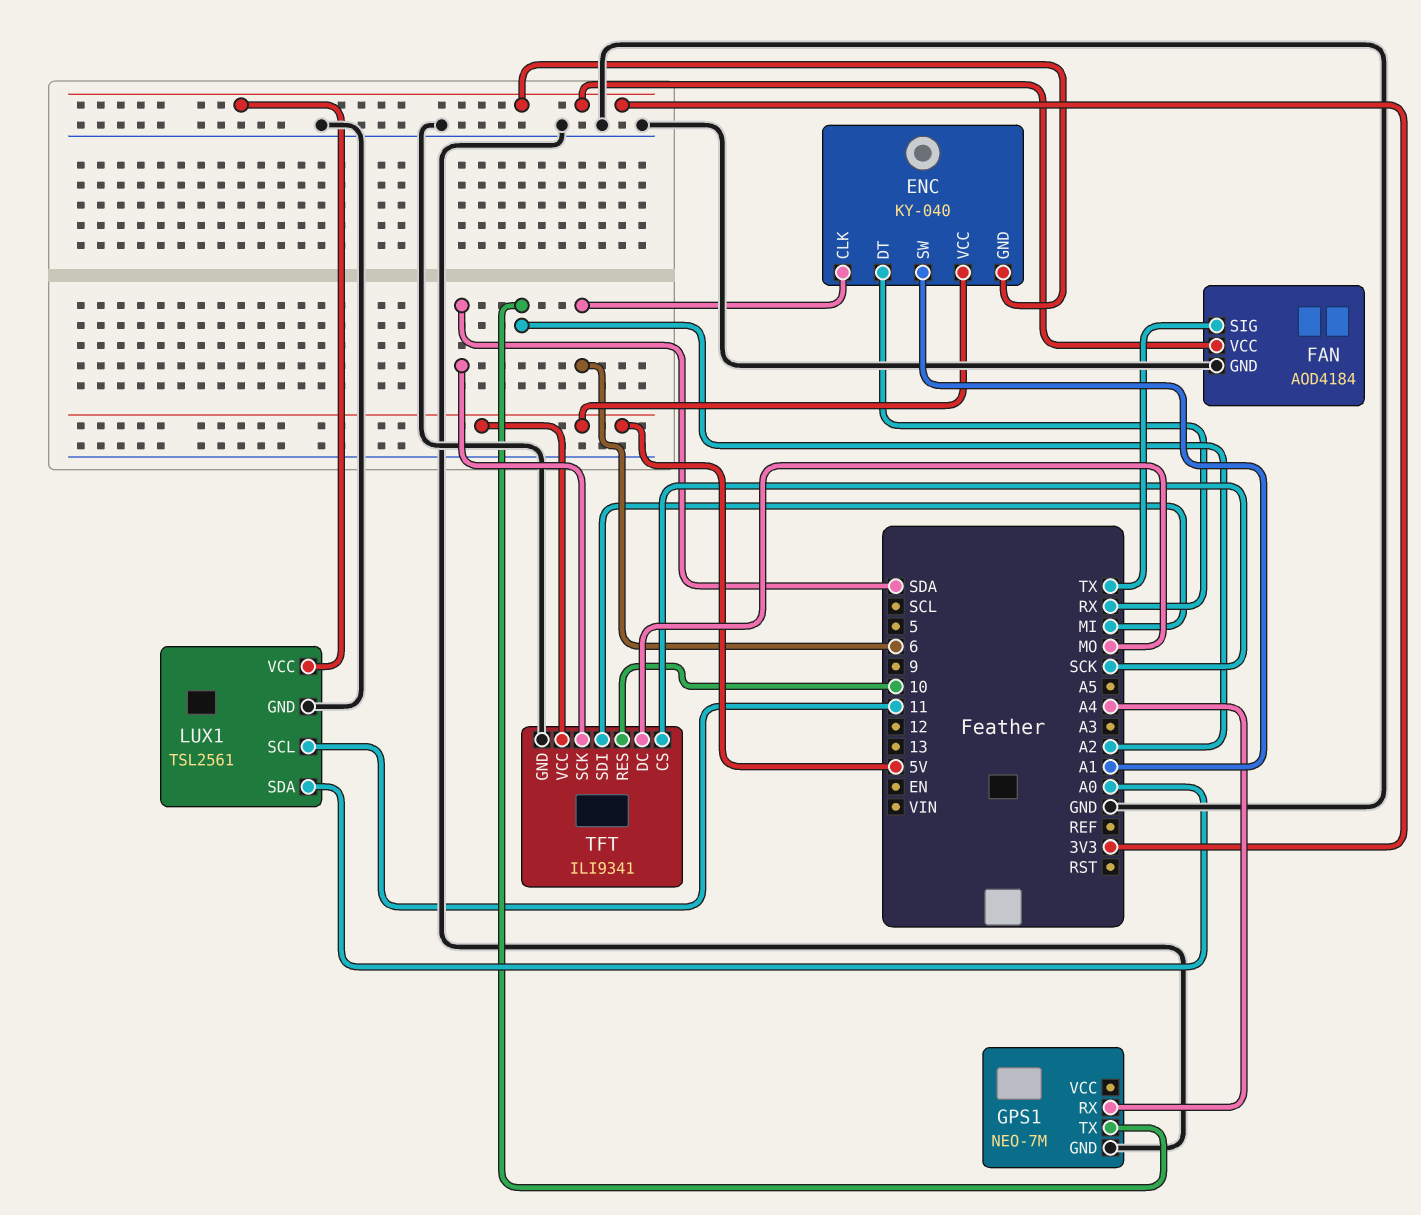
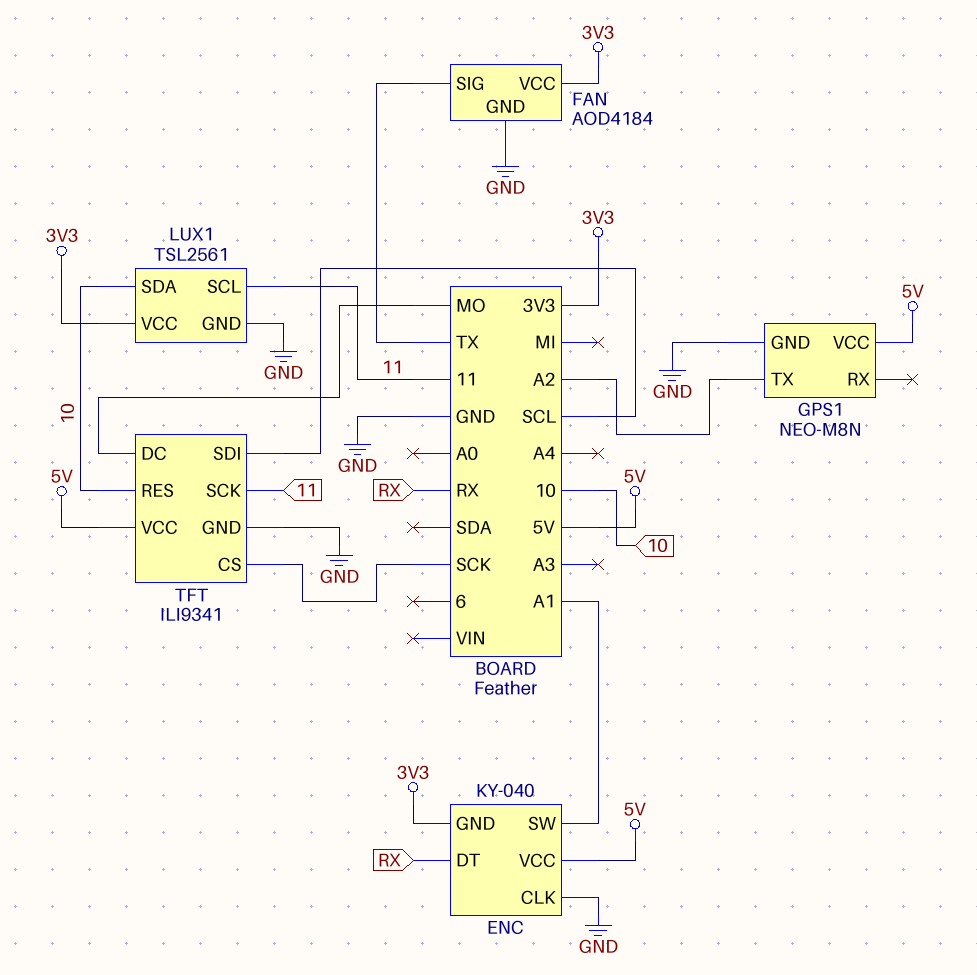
ENC pin CLK: 6 -> GND
GPS1: NEO-7M -> NEO-M8N
GPS1 pin RX: A4 -> none
GPS1 pin VCC: none -> 5V
LUX1 pin SDA: A0 -> 10
TFT pin SCK: SDA -> 11
TFT pin SDI: MI -> SCL

